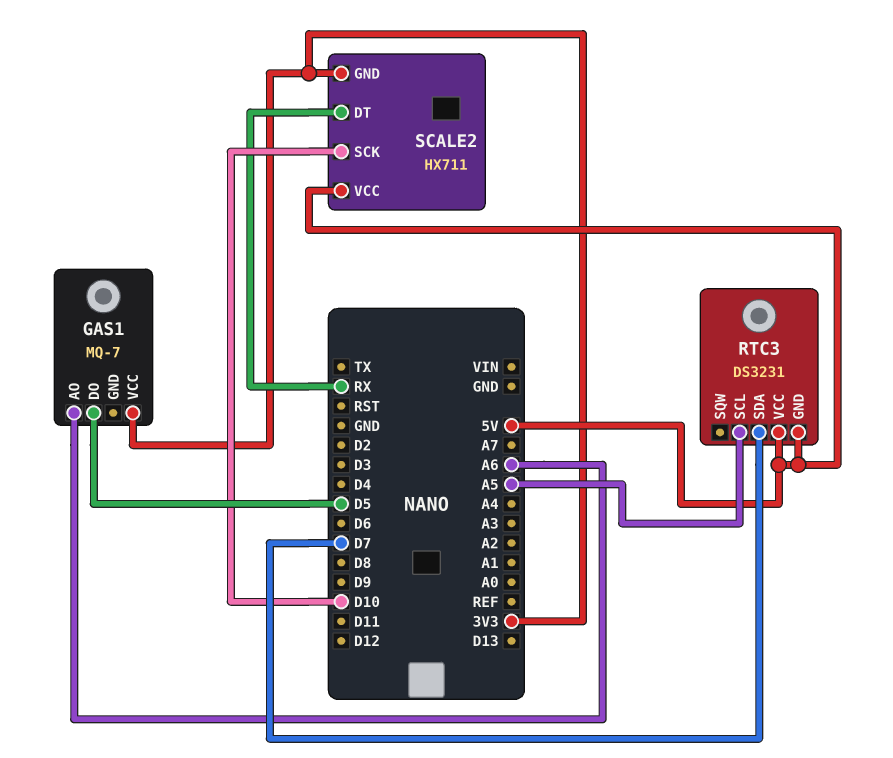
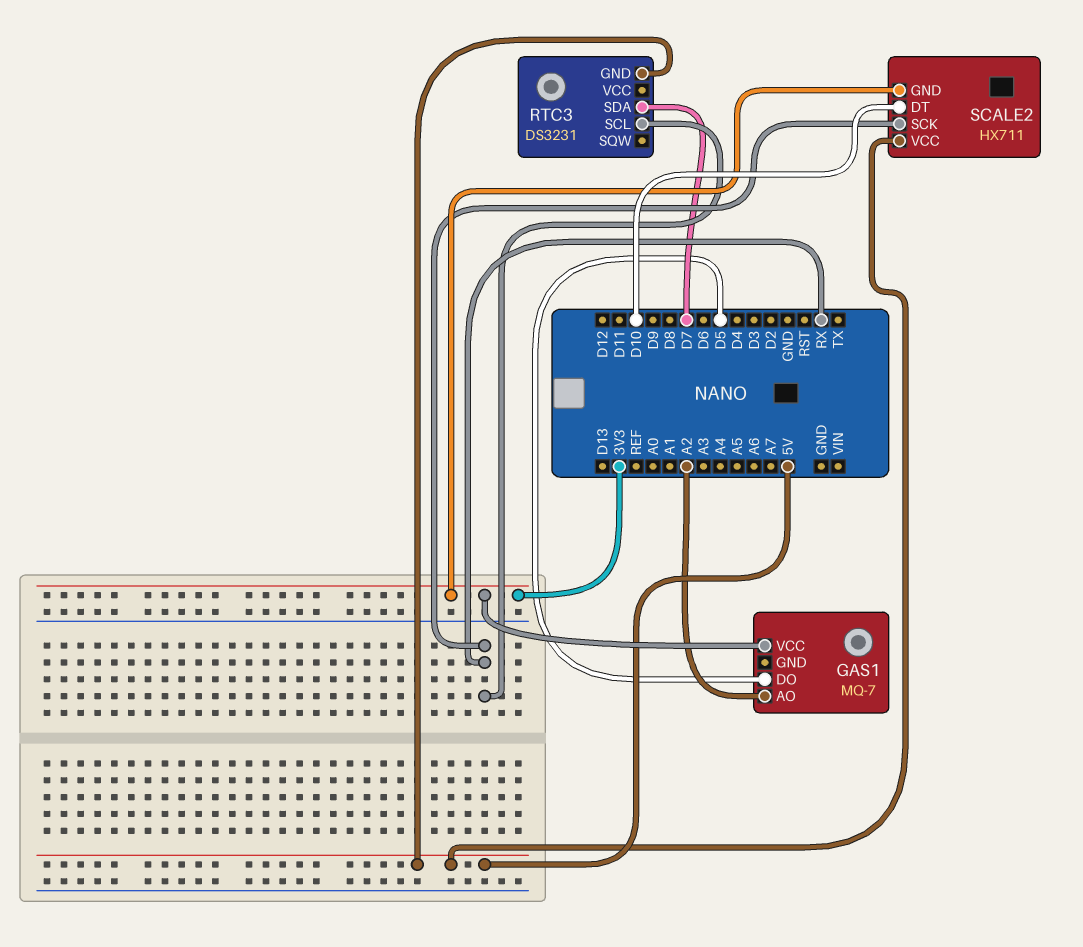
GAS1 pin AO: A6 -> A2
RTC3 pin SCL: A5 -> RX
RTC3 pin VCC: 5V -> none
SCALE2 pin DT: RX -> D10
SCALE2 pin SCK: D10 -> RX

